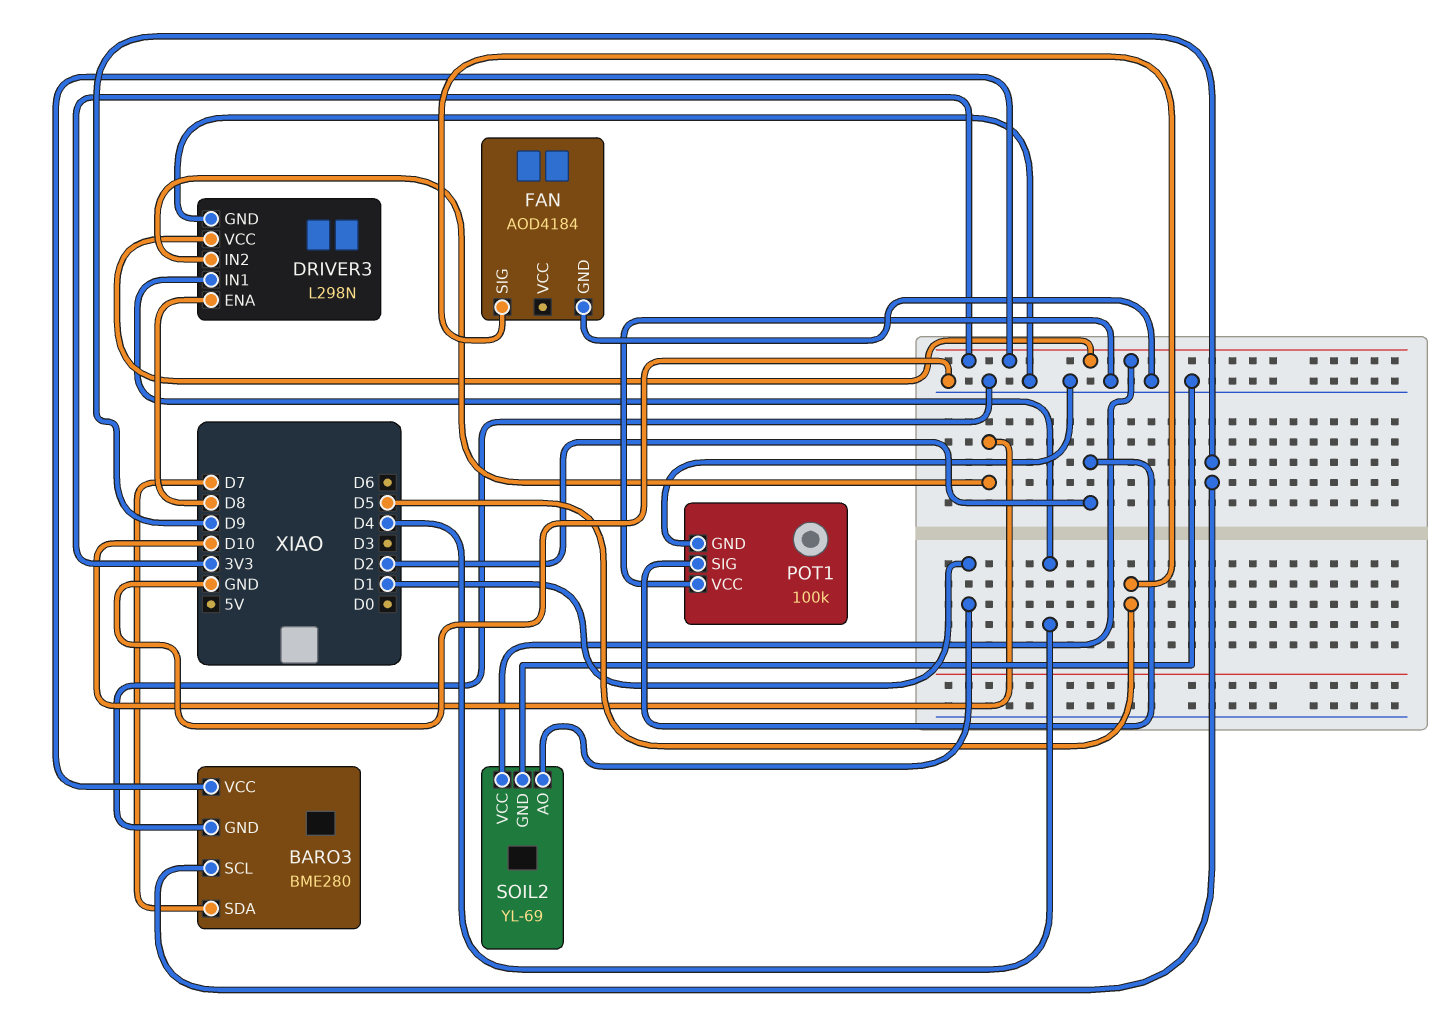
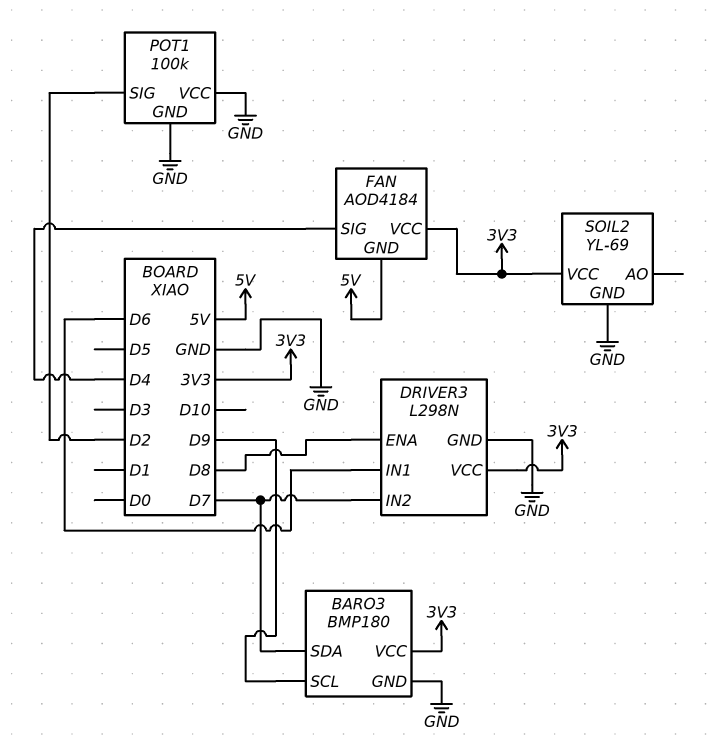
BARO3: BME280 -> BMP180
DRIVER3 pin IN1: D4 -> D6
DRIVER3 pin IN2: D10 -> D7
FAN pin GND: GND -> 5V
FAN pin SIG: D5 -> D4
FAN pin VCC: none -> 3V3
SOIL2 pin AO: D1 -> none

